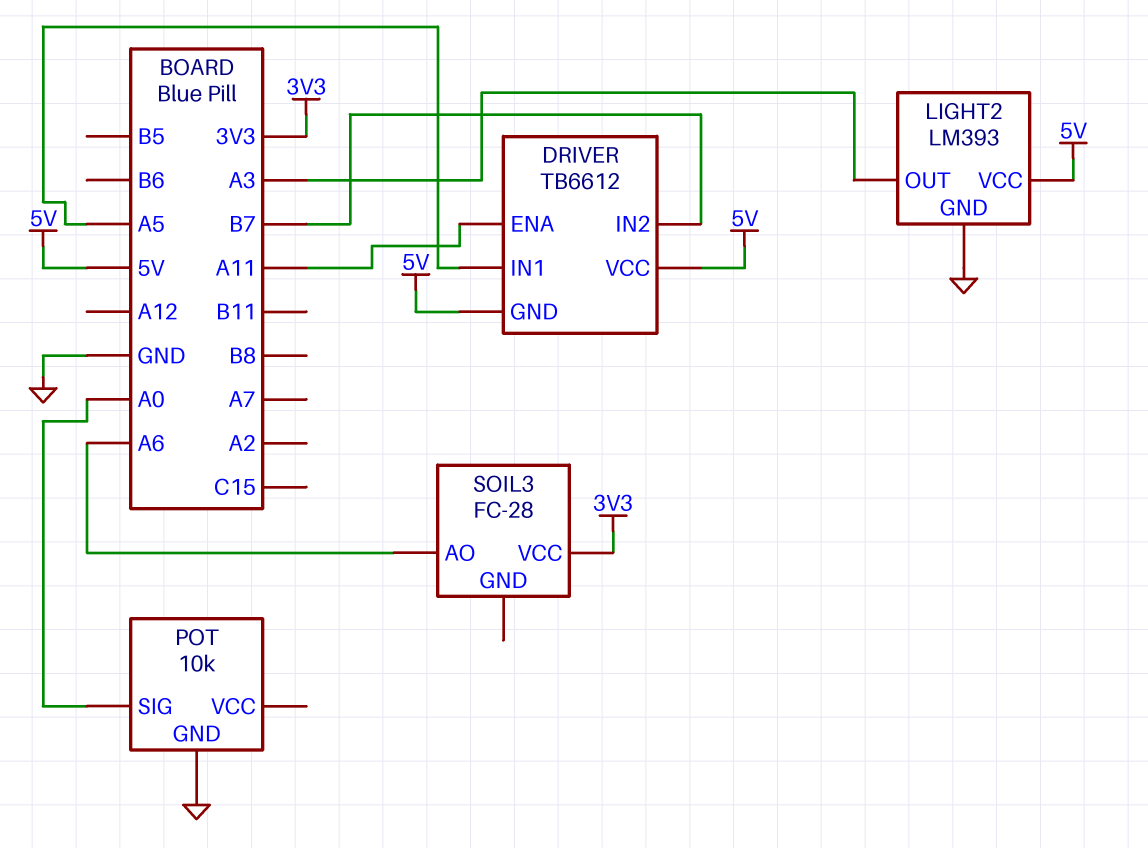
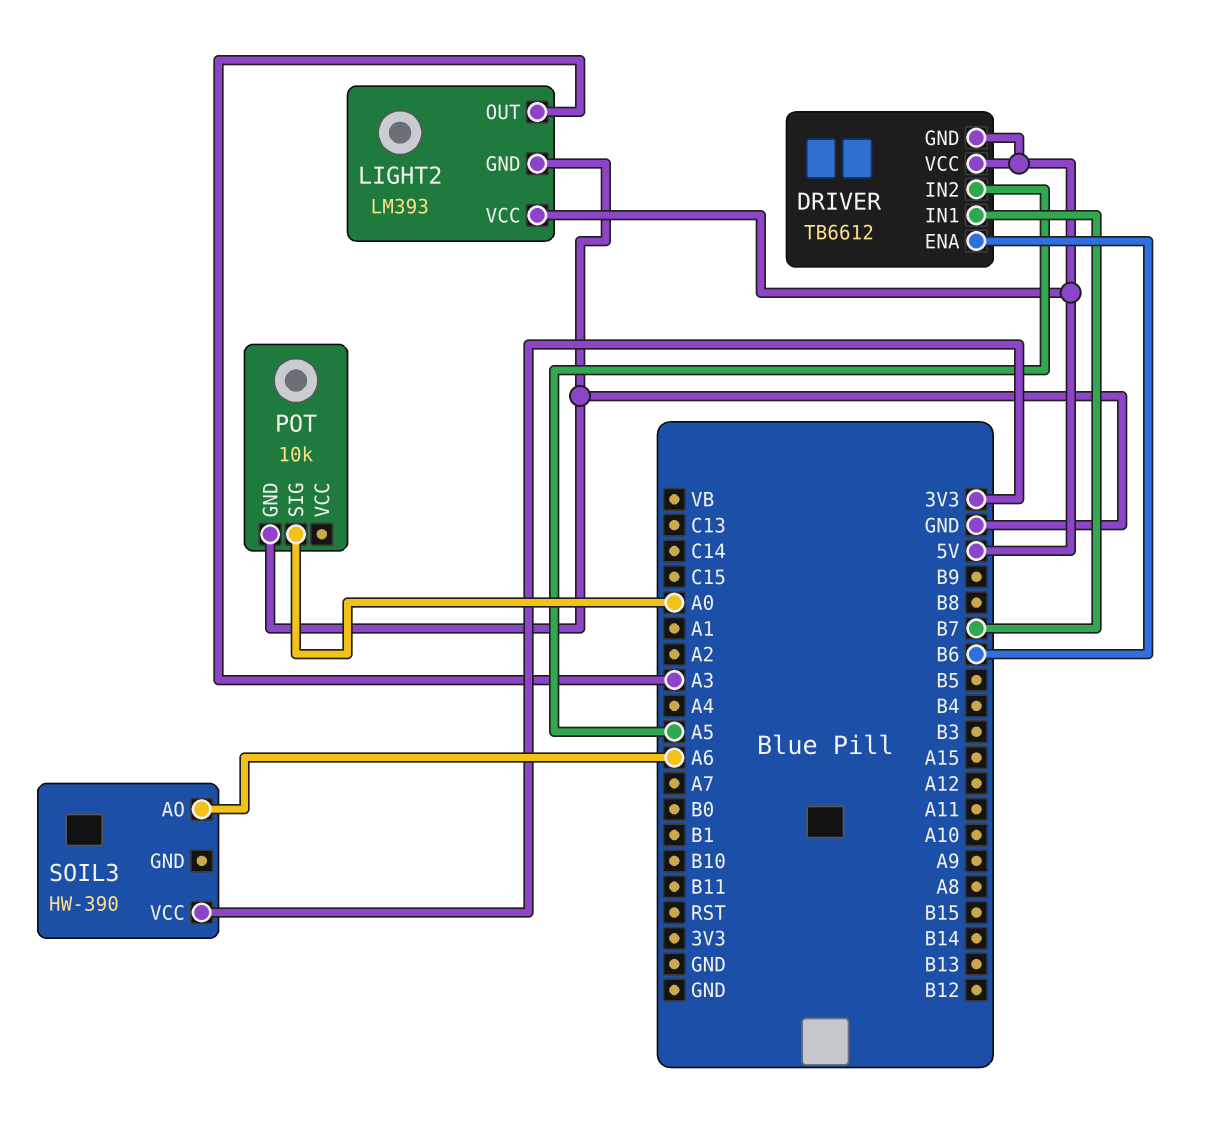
DRIVER pin ENA: A11 -> B6
DRIVER pin IN1: A5 -> B7
DRIVER pin IN2: B7 -> A5
SOIL3: FC-28 -> HW-390

